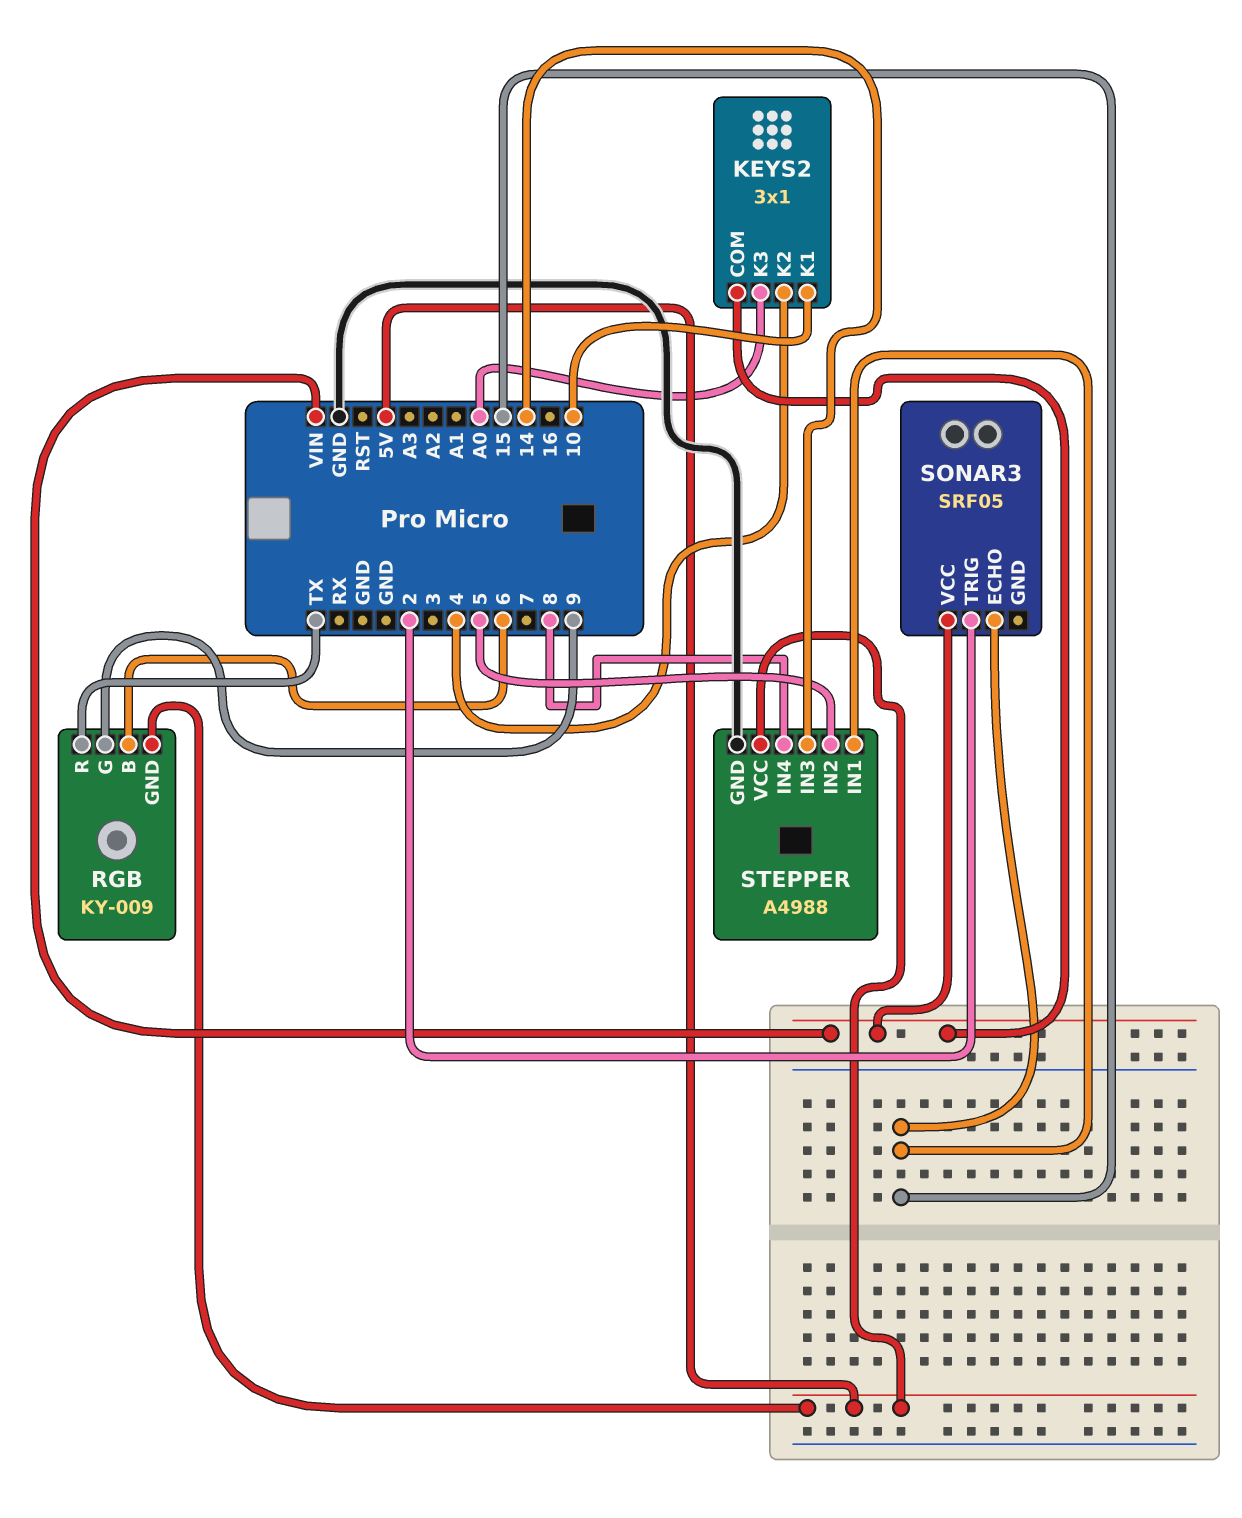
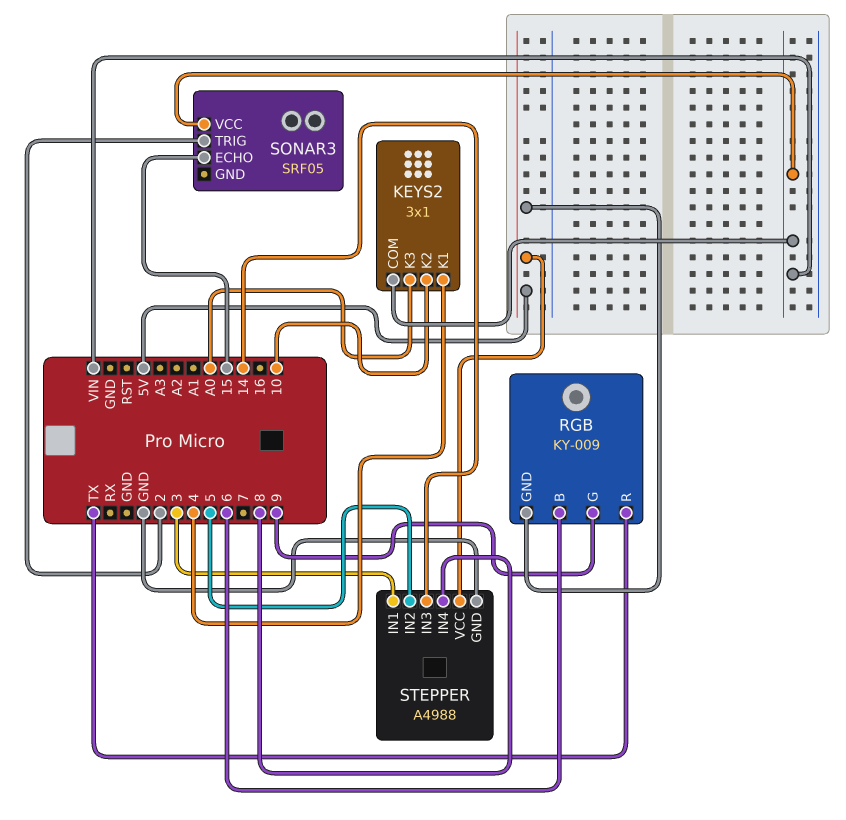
KEYS2 pin K1: 10 -> 4
KEYS2 pin K2: 4 -> 10
STEPPER pin IN1: 15 -> 3

